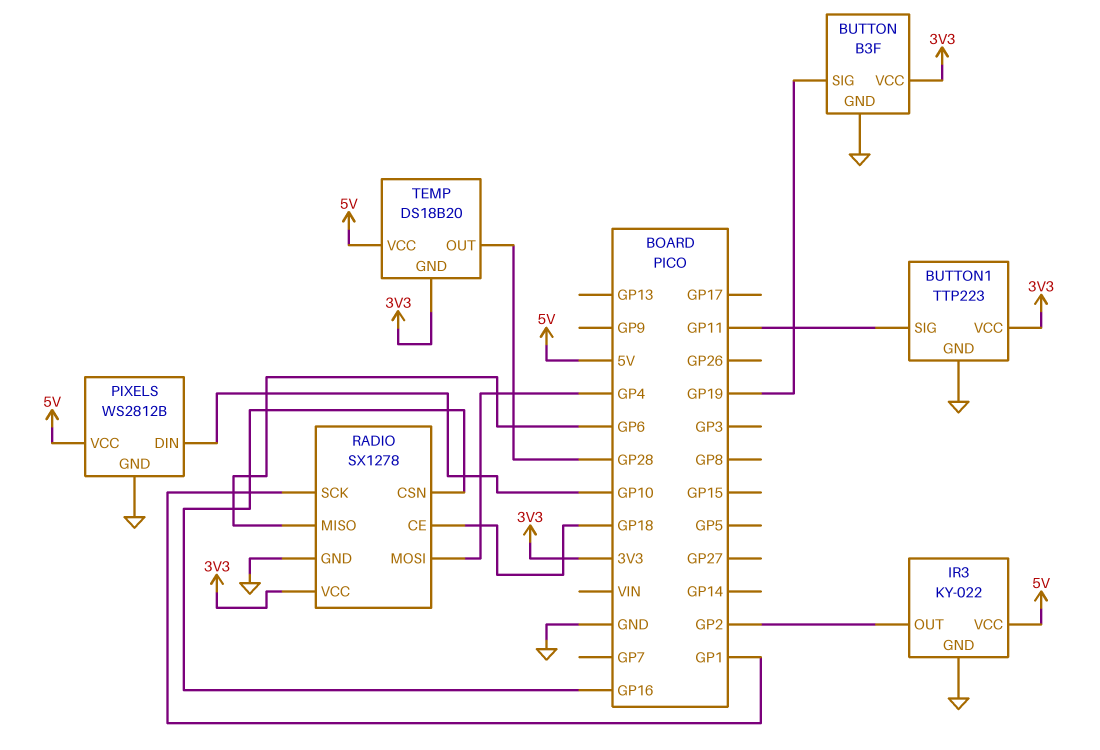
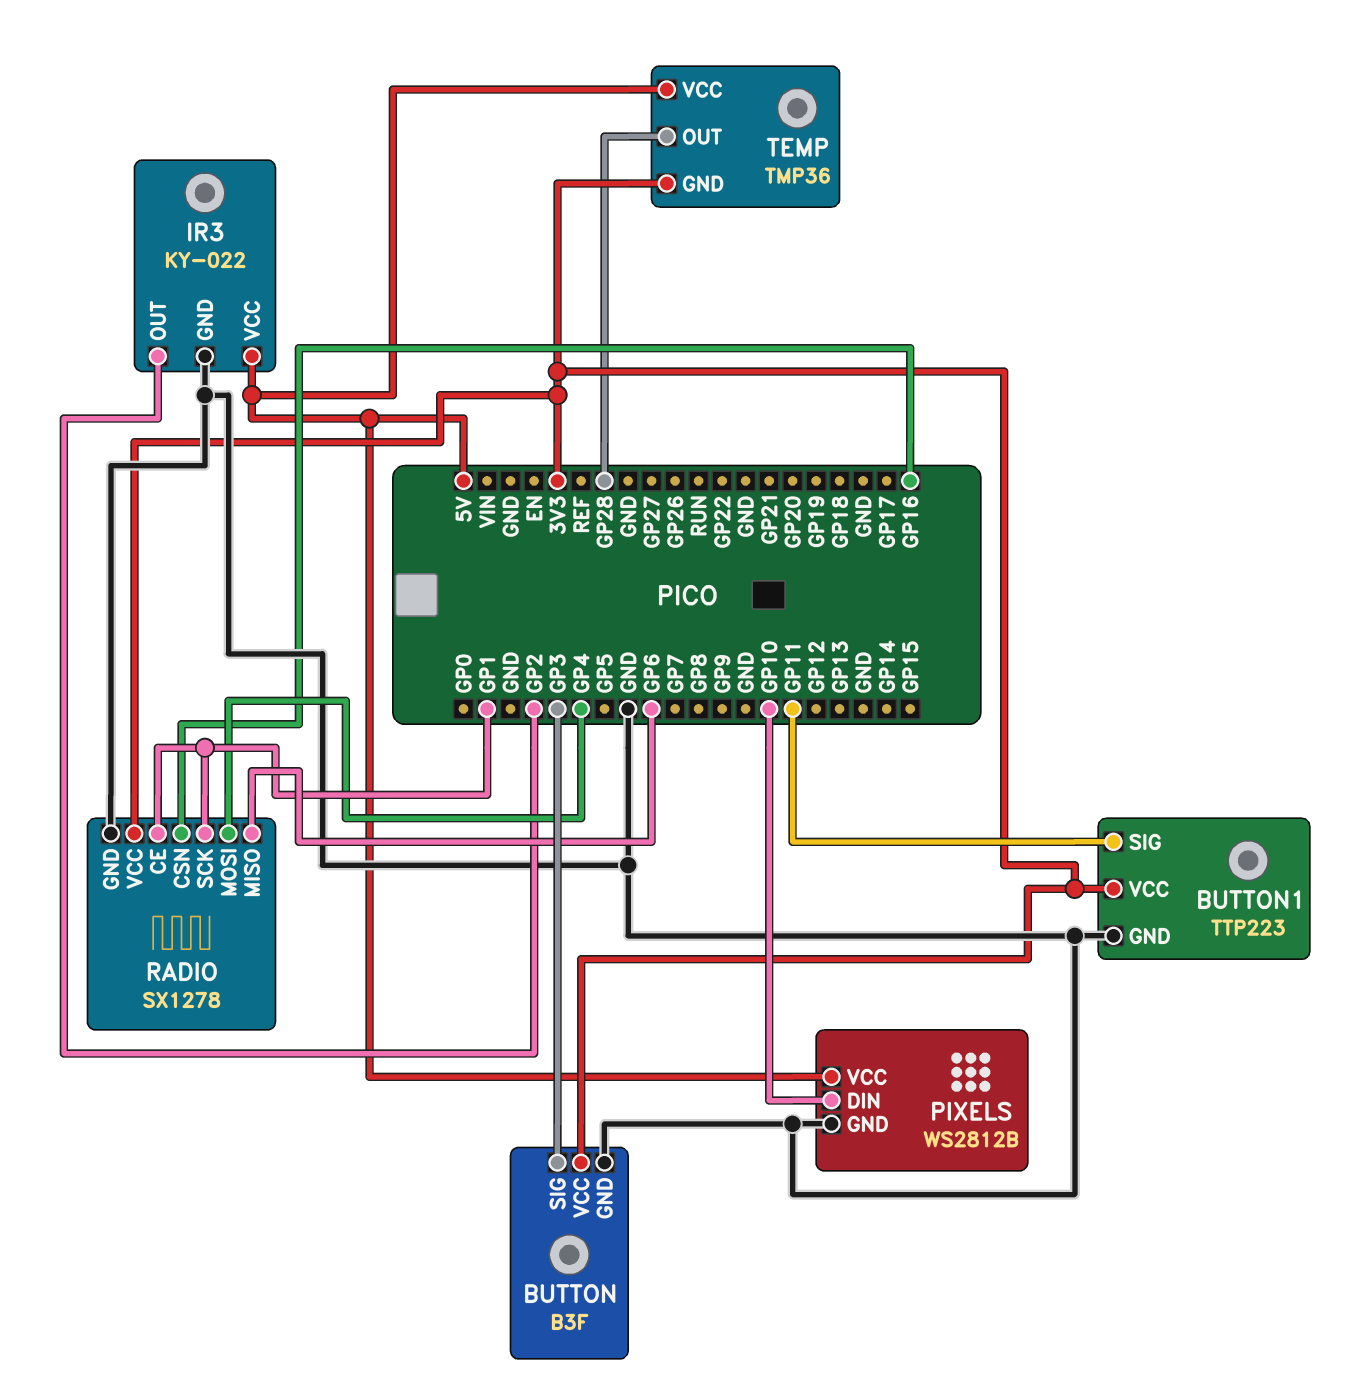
BUTTON pin SIG: GP19 -> GP3
RADIO pin CE: GP18 -> GP1
TEMP: DS18B20 -> TMP36

